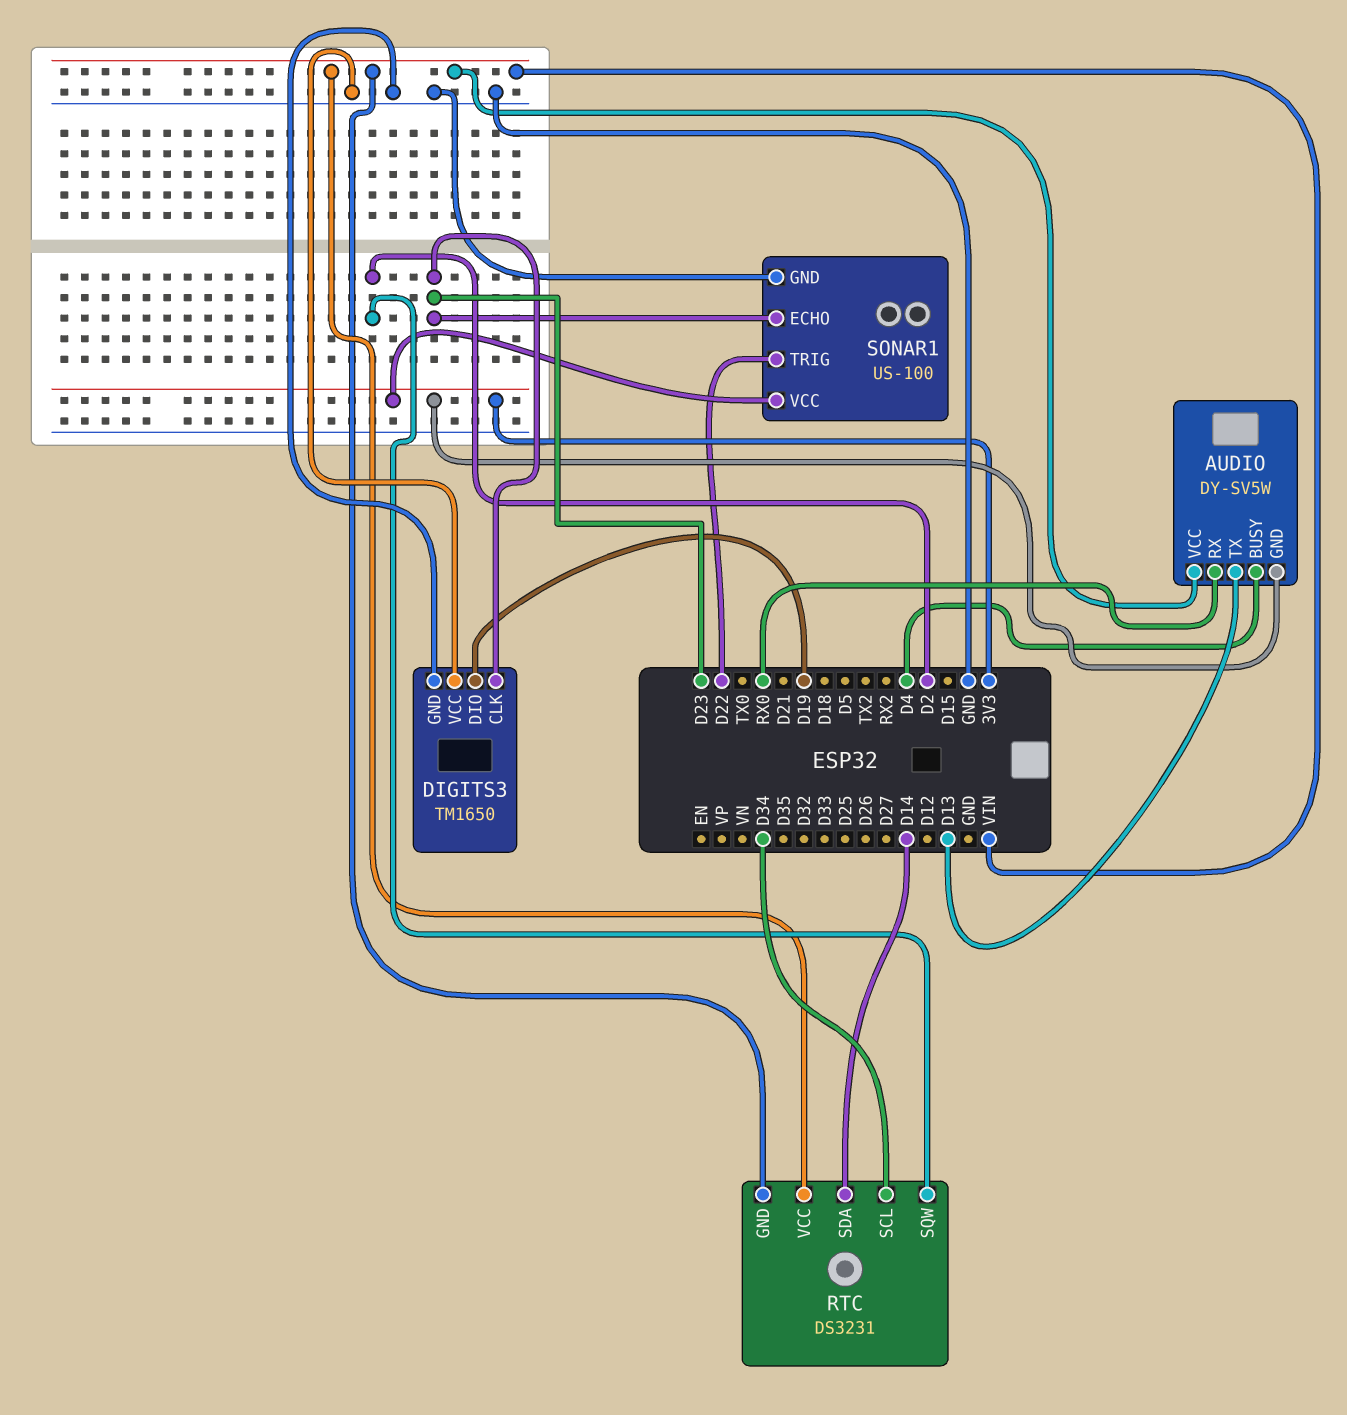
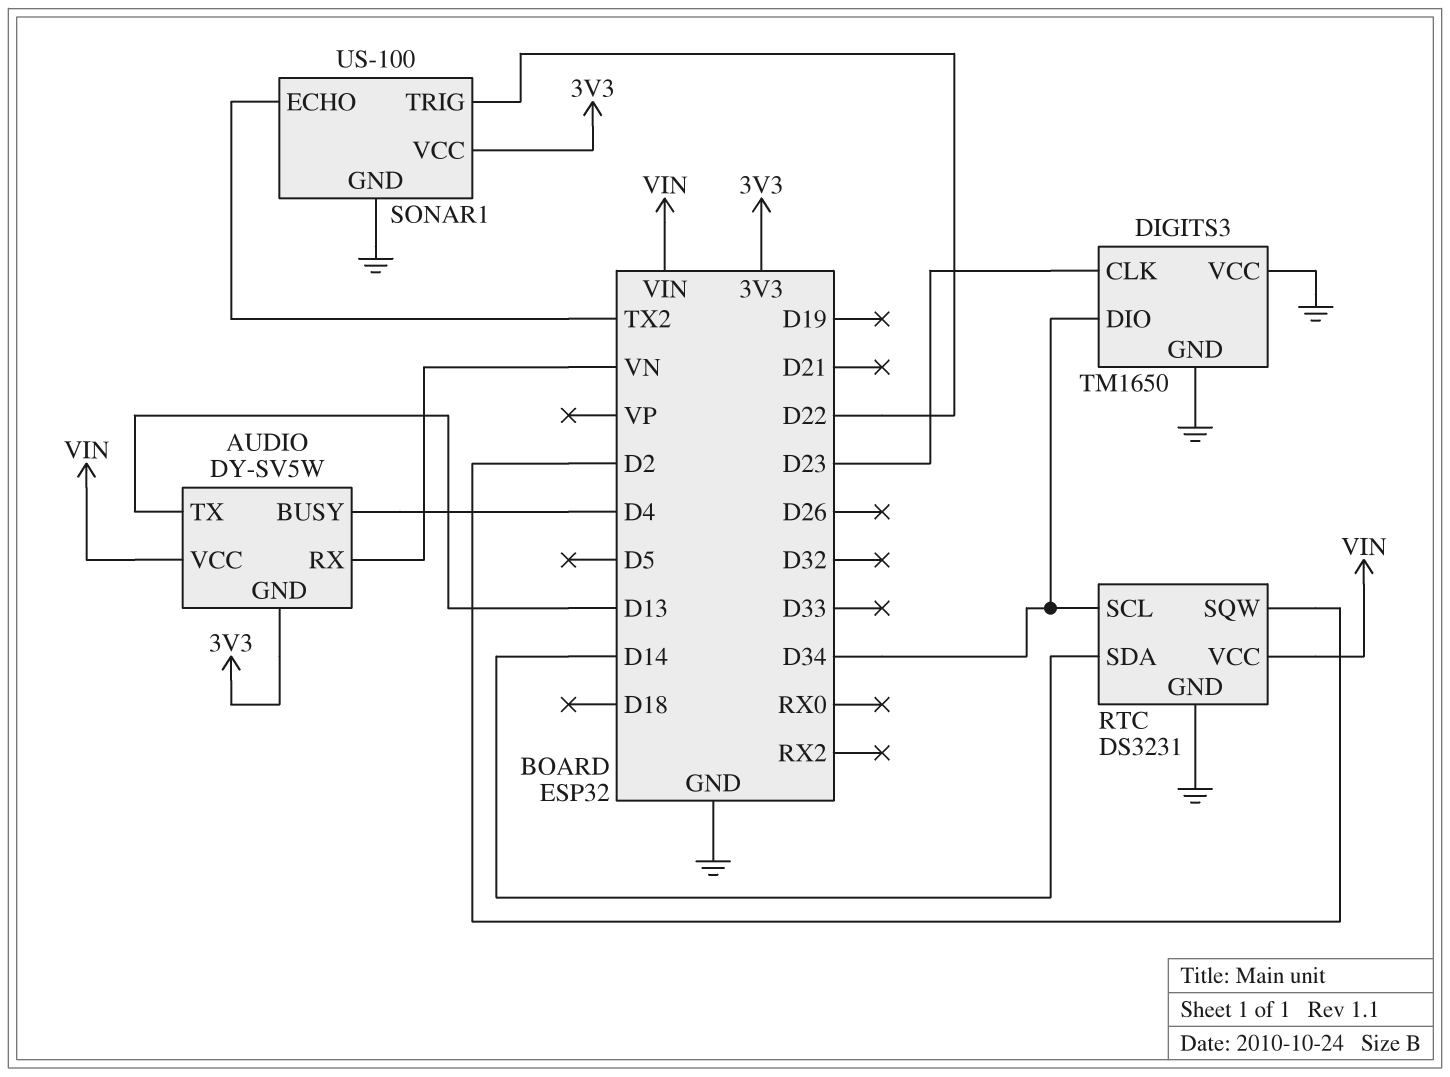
AUDIO pin RX: RX0 -> VN
DIGITS3 pin DIO: D19 -> D34
RTC pin GND: VIN -> GND
SONAR1 pin ECHO: D23 -> TX2

